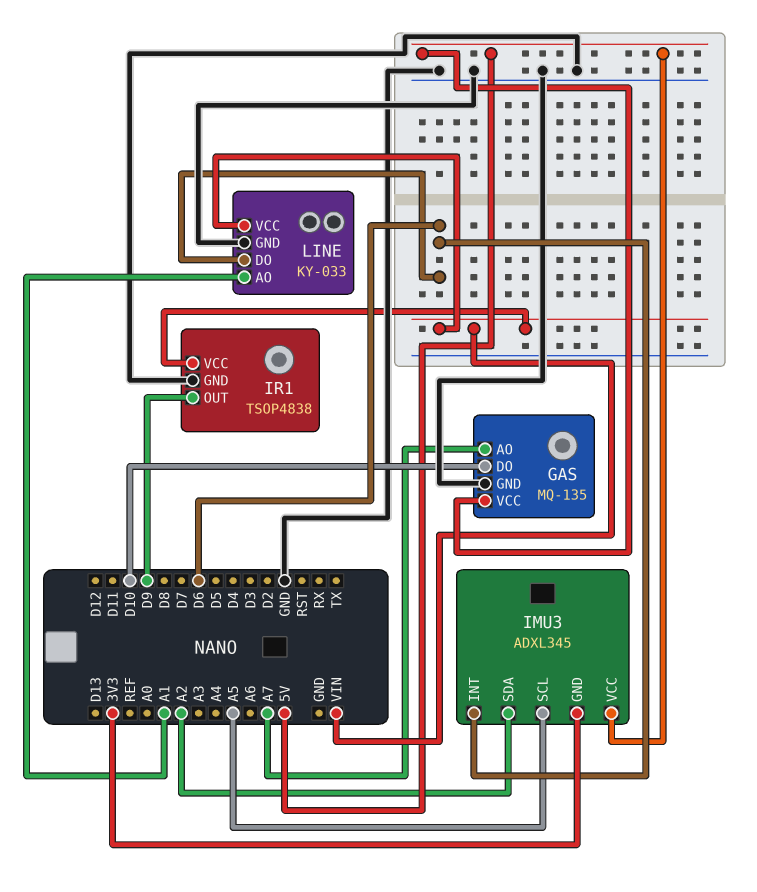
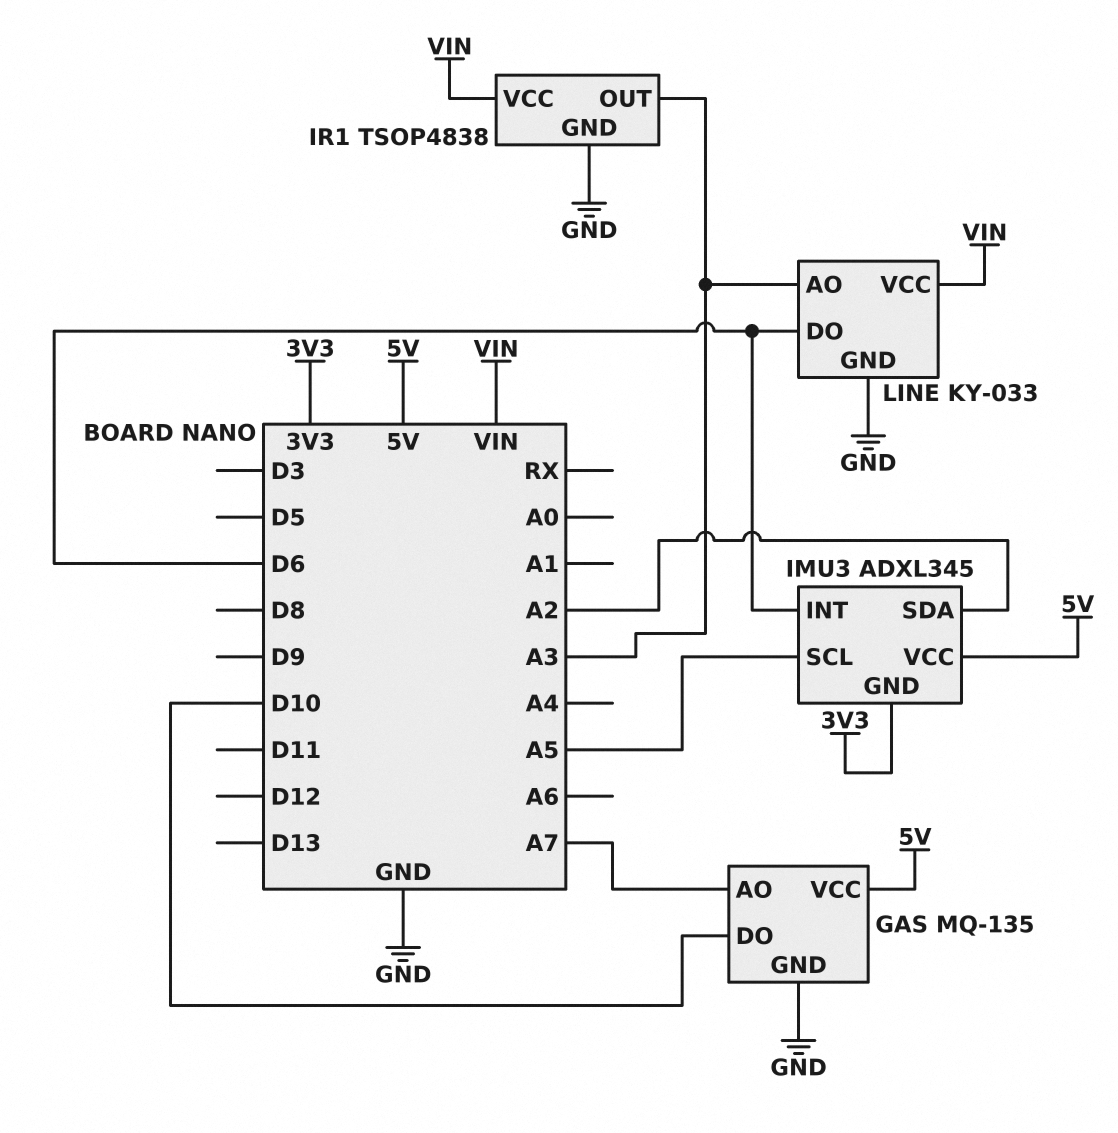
IR1 pin OUT: D9 -> A3
LINE pin AO: A1 -> A3

